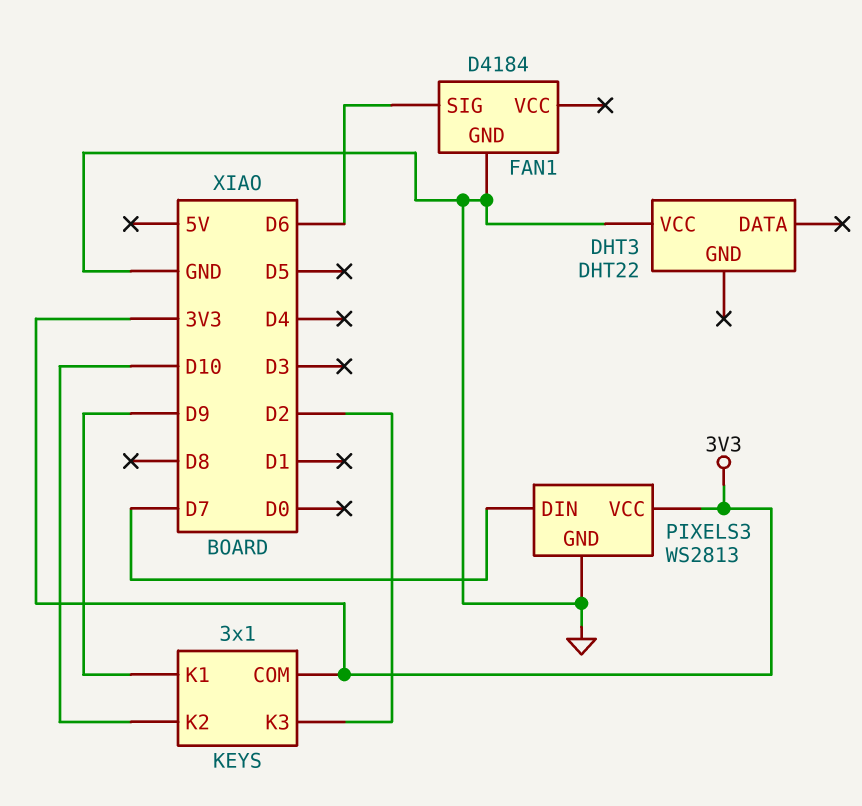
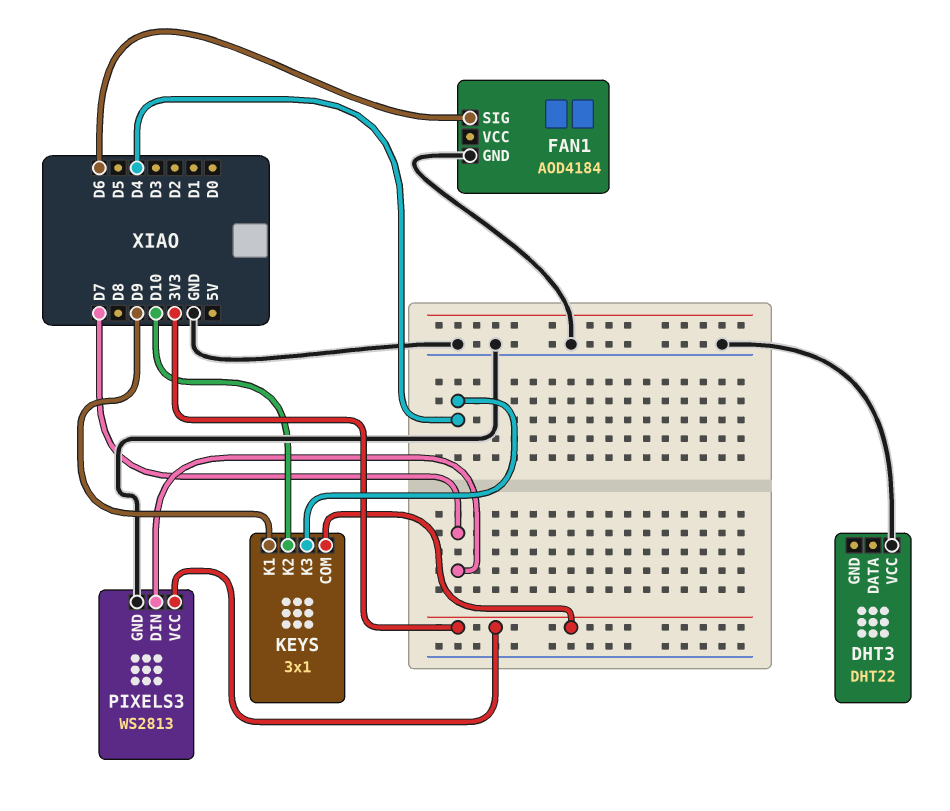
FAN1: D4184 -> AOD4184
KEYS pin K3: D2 -> D4

